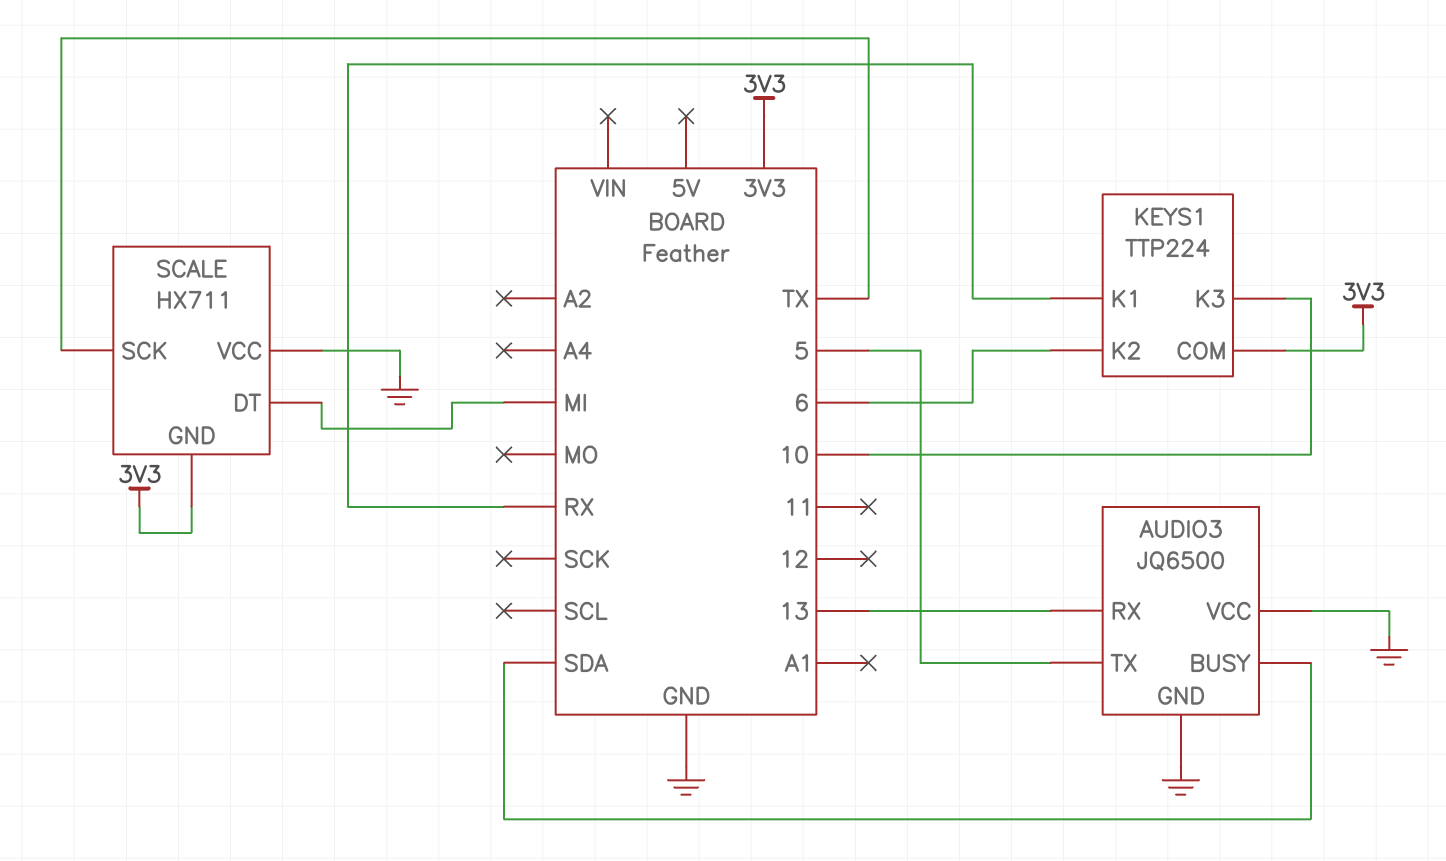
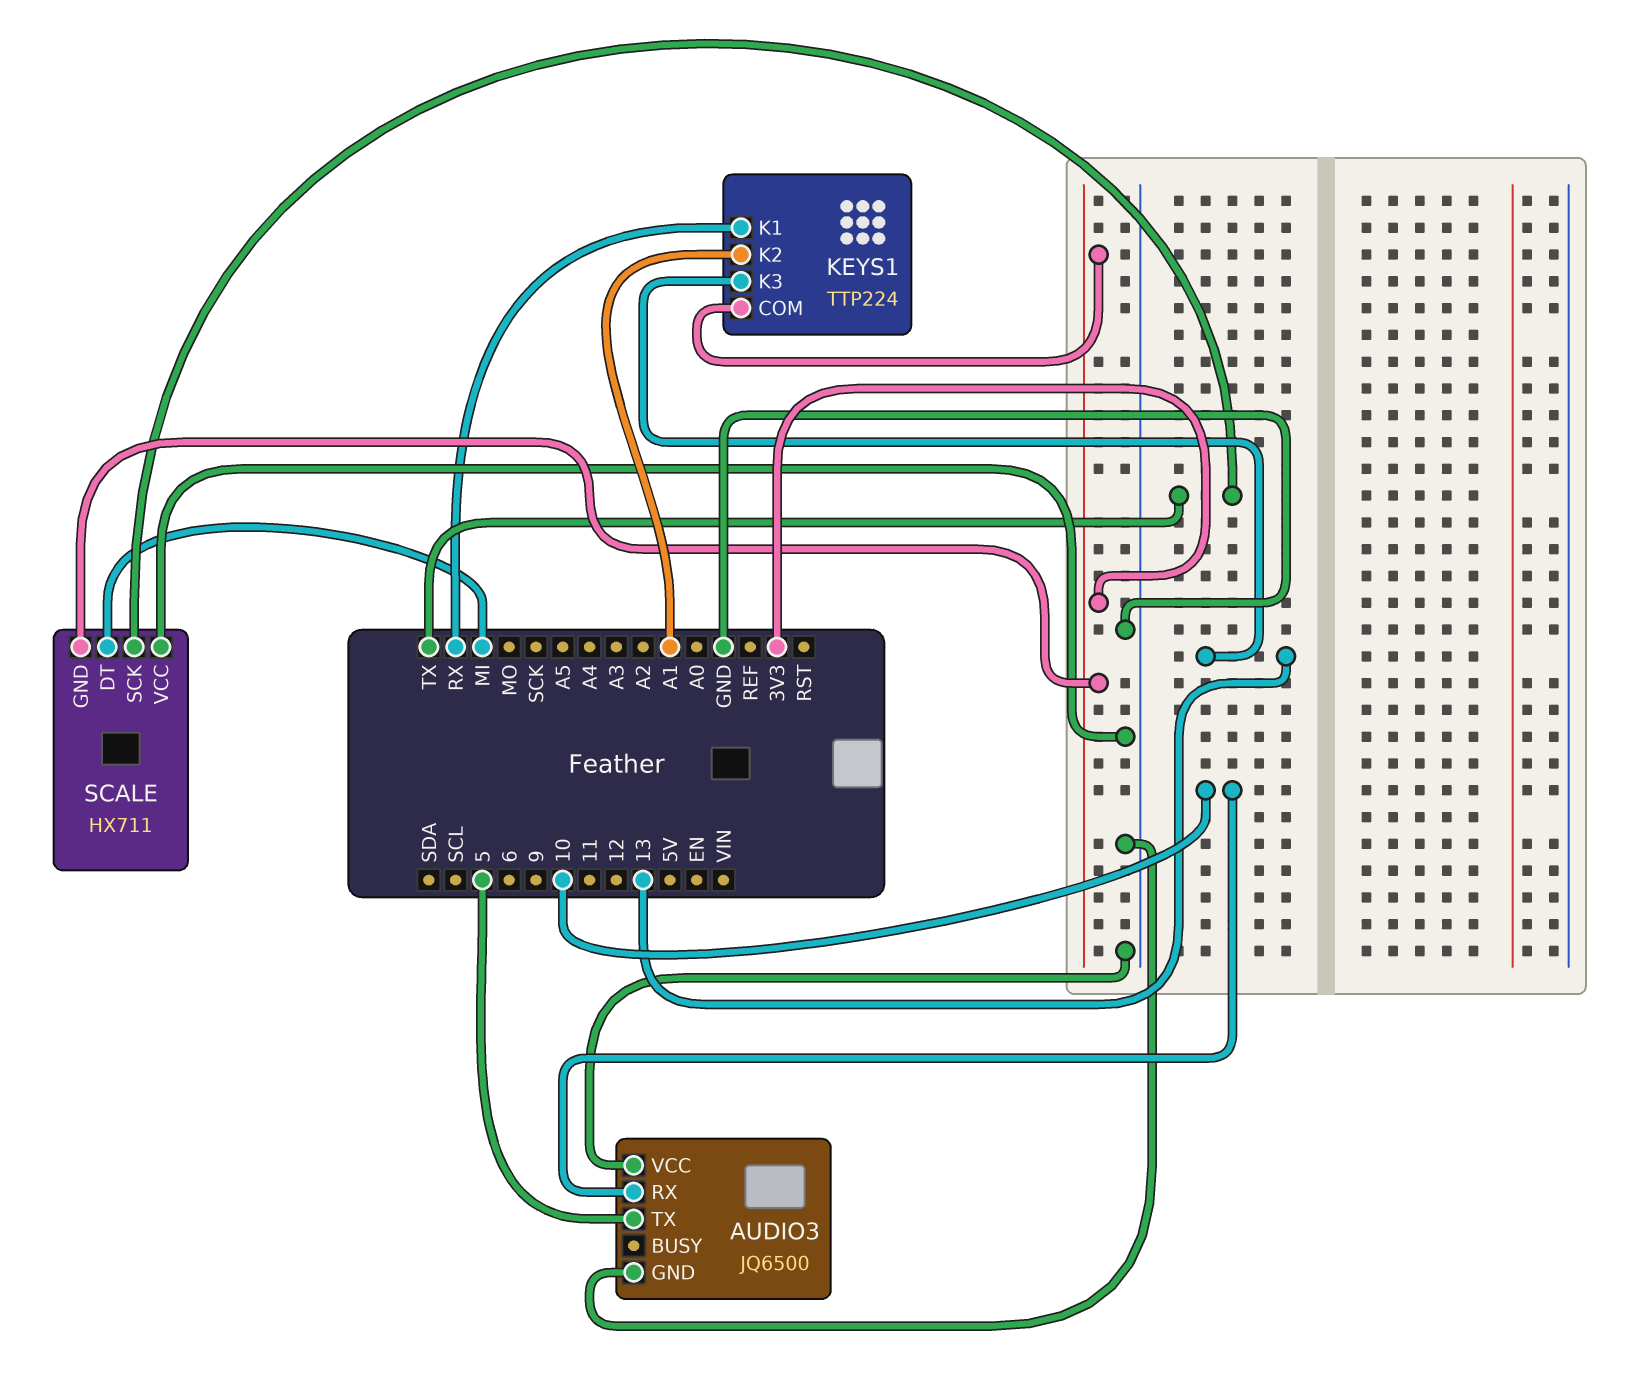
AUDIO3 pin BUSY: SDA -> none
AUDIO3 pin RX: 13 -> 10
KEYS1 pin K2: 6 -> A1
KEYS1 pin K3: 10 -> 13

